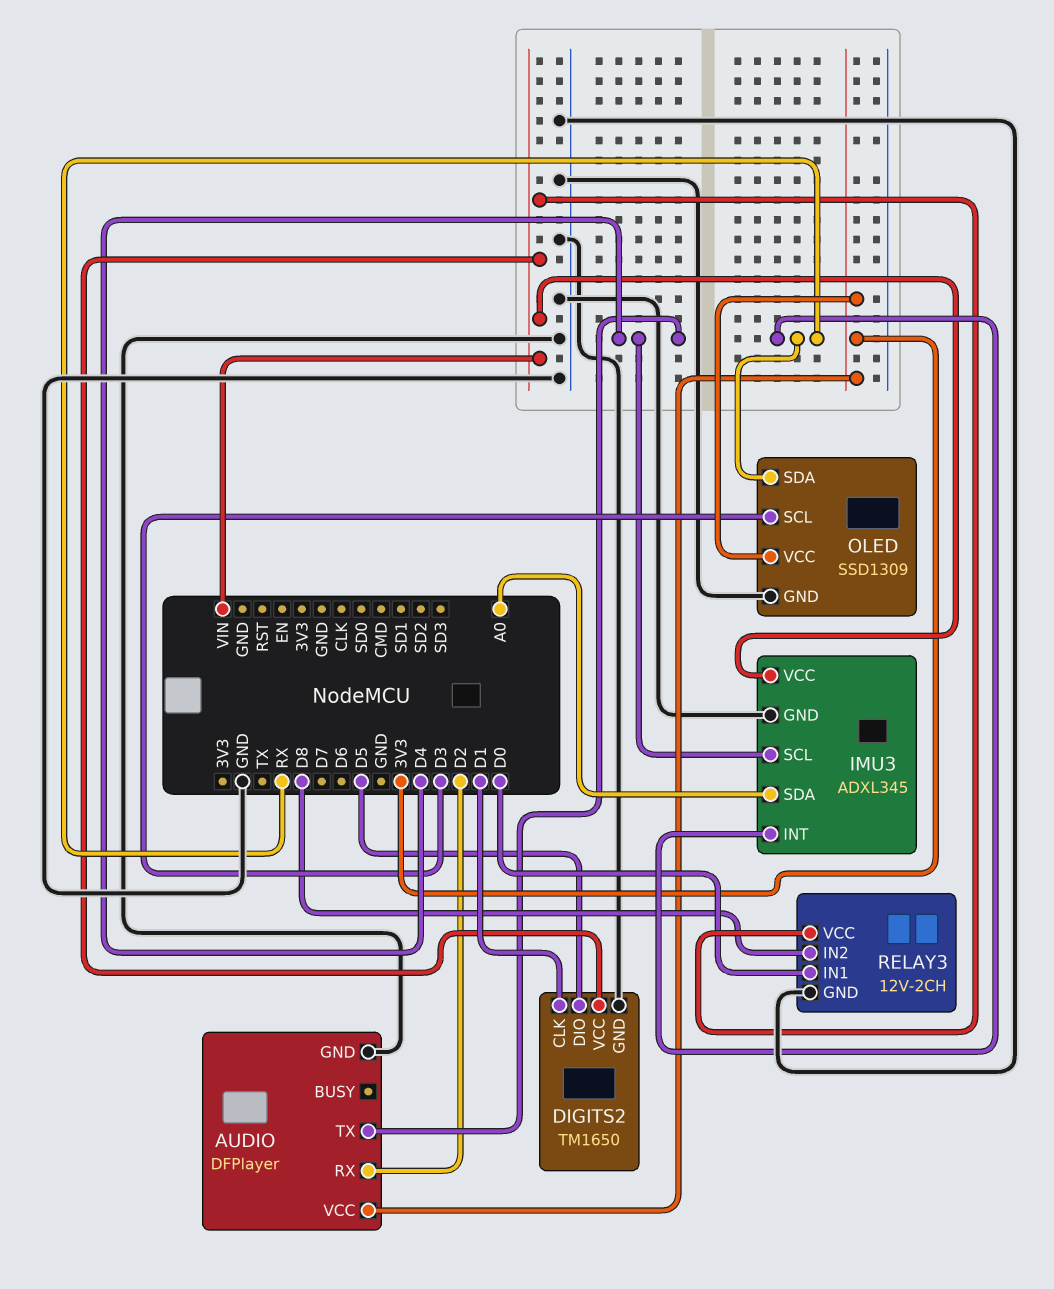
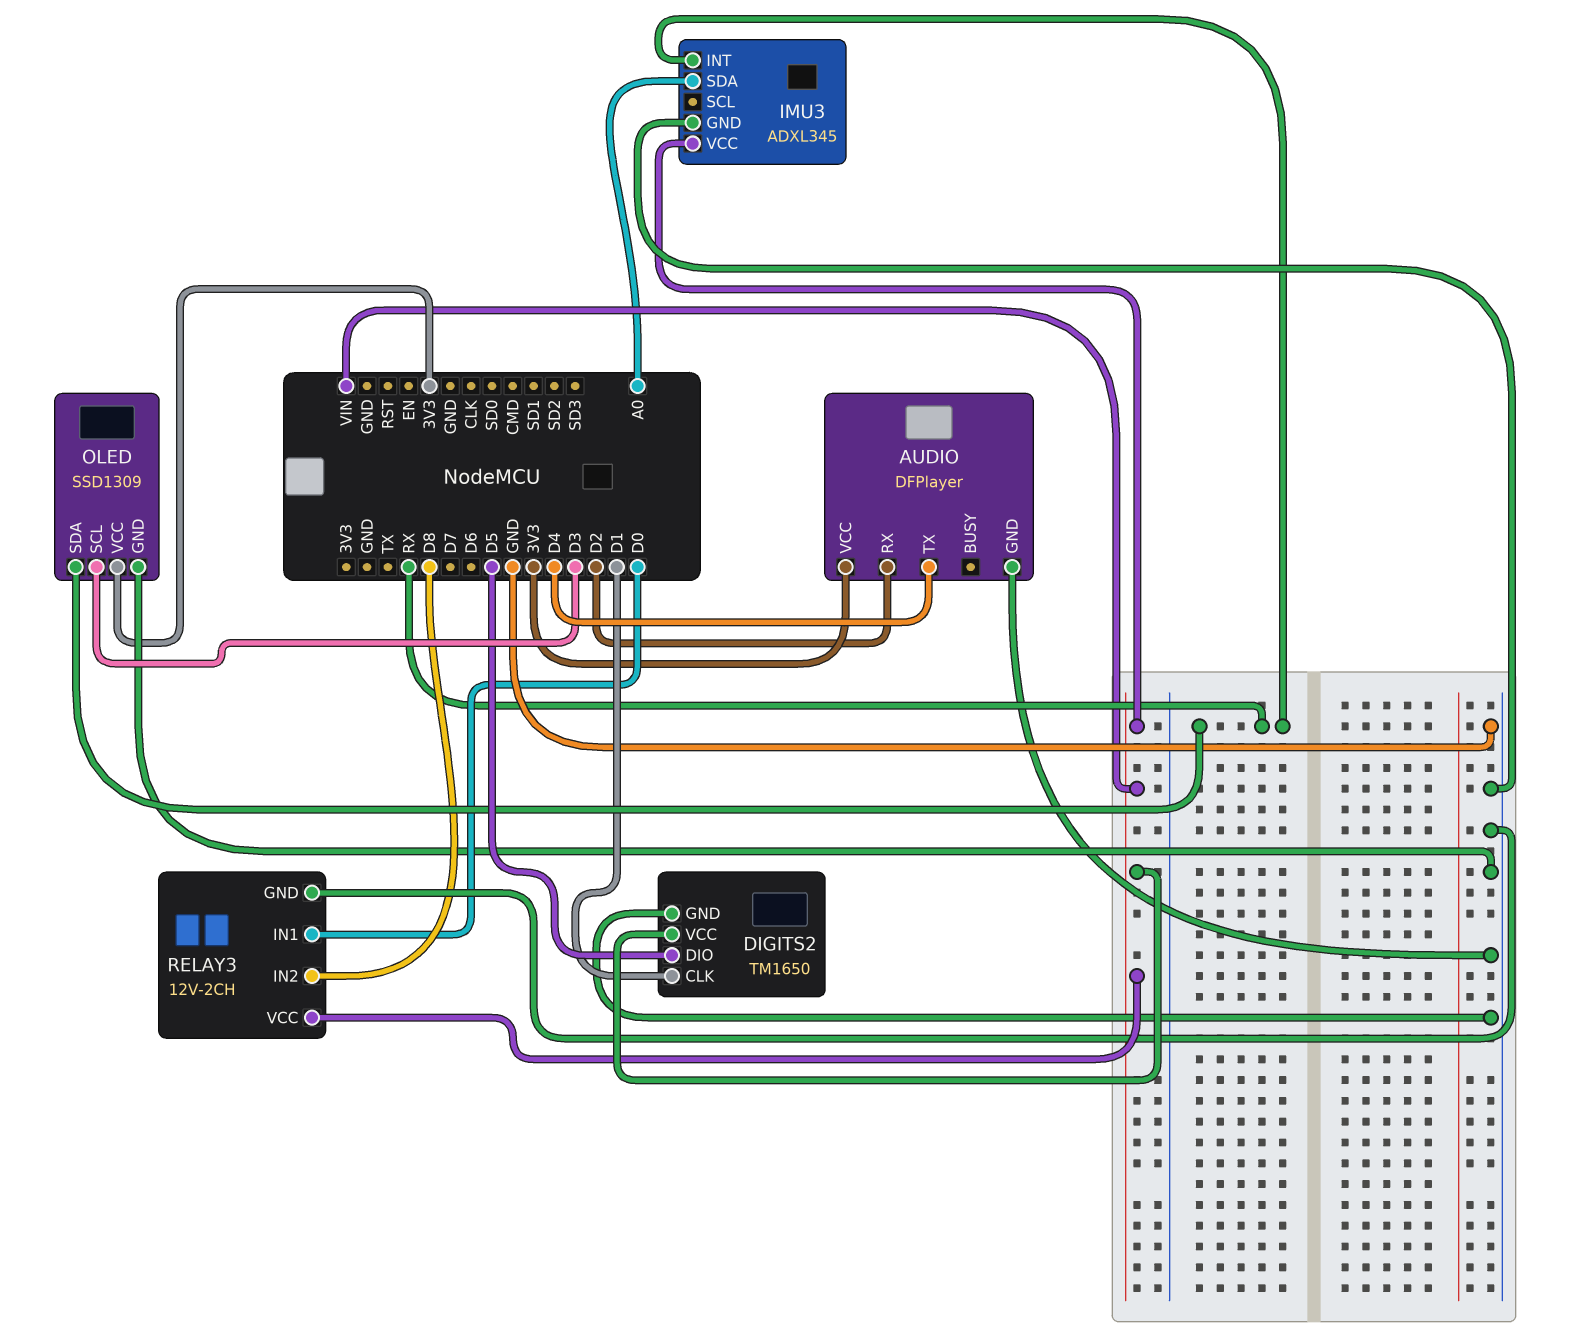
IMU3 pin SCL: D4 -> none

